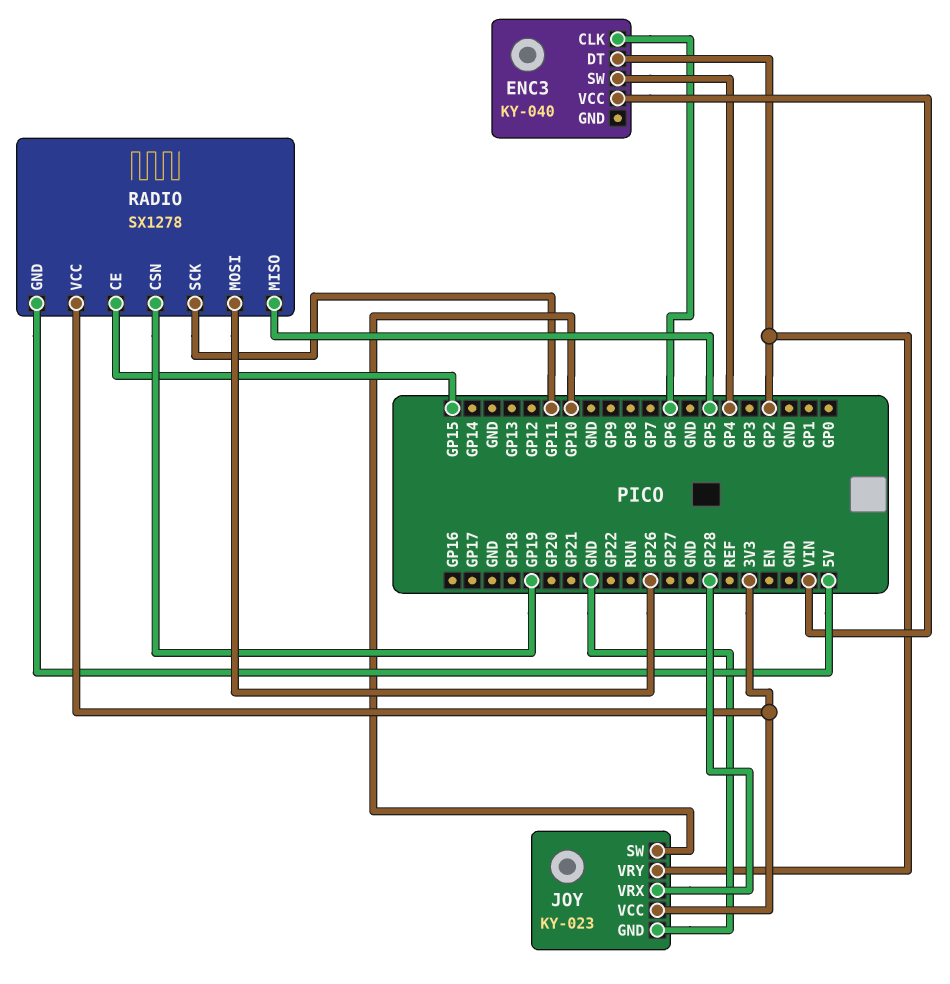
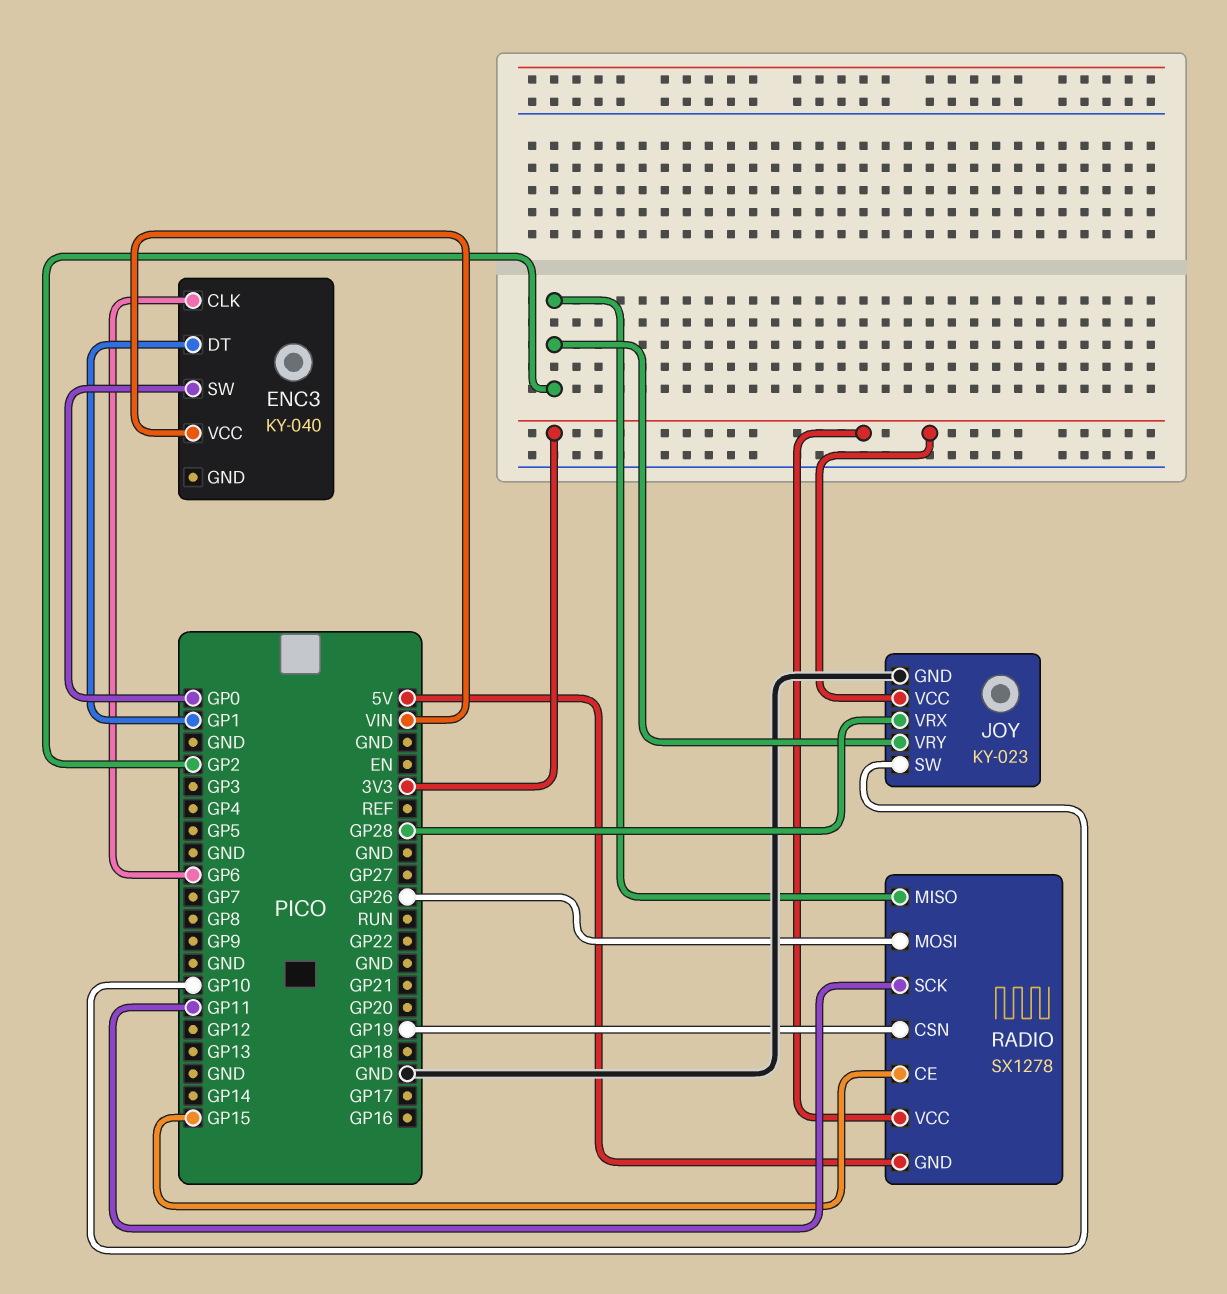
ENC3 pin DT: GP2 -> GP1
ENC3 pin SW: GP4 -> GP0
RADIO pin MISO: GP5 -> GP2

